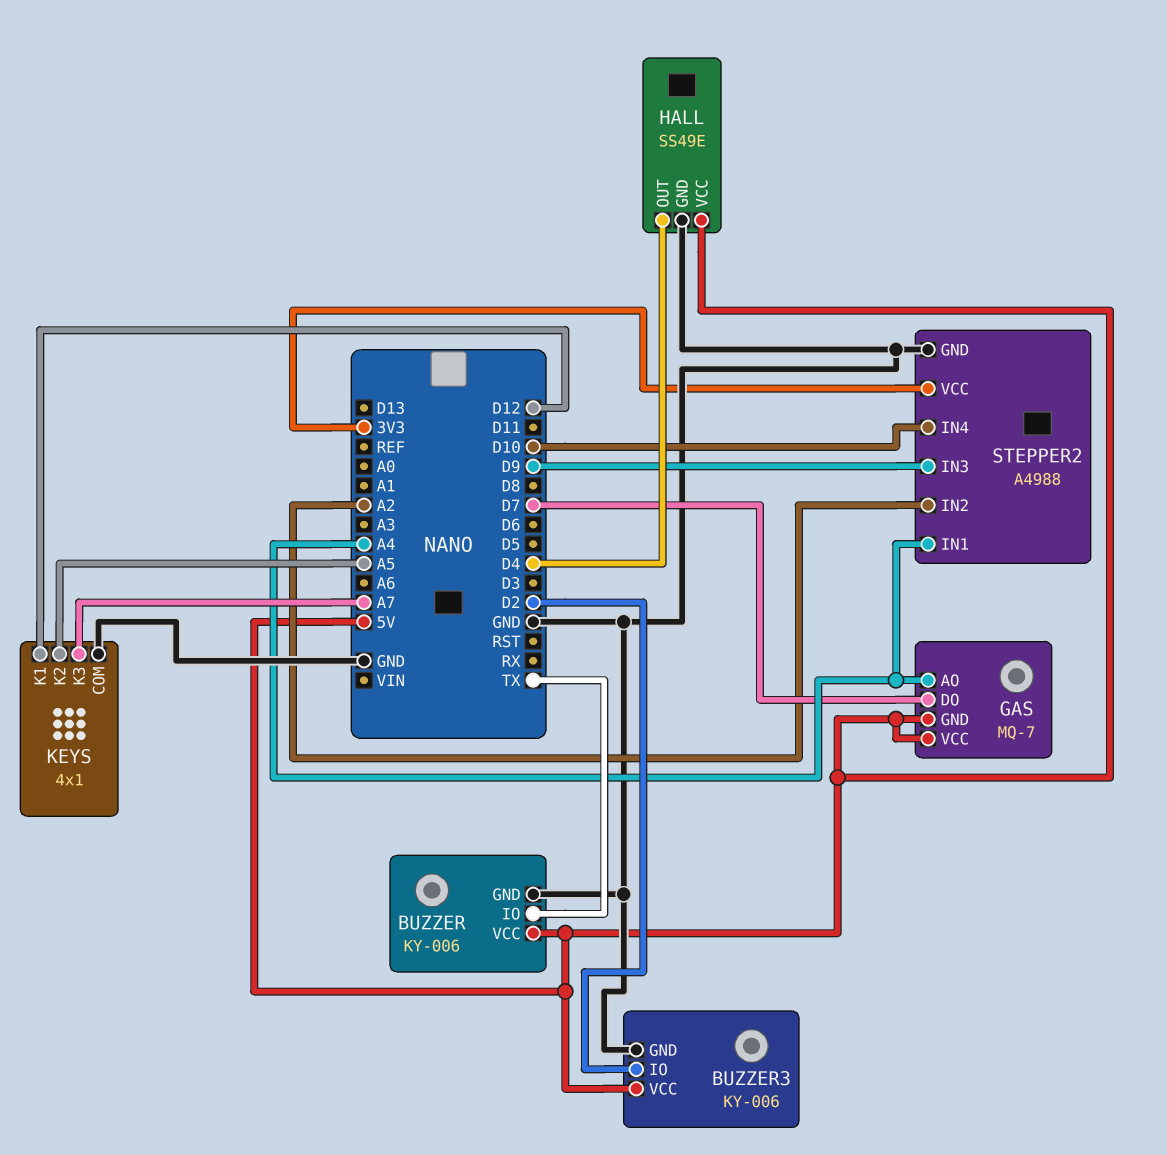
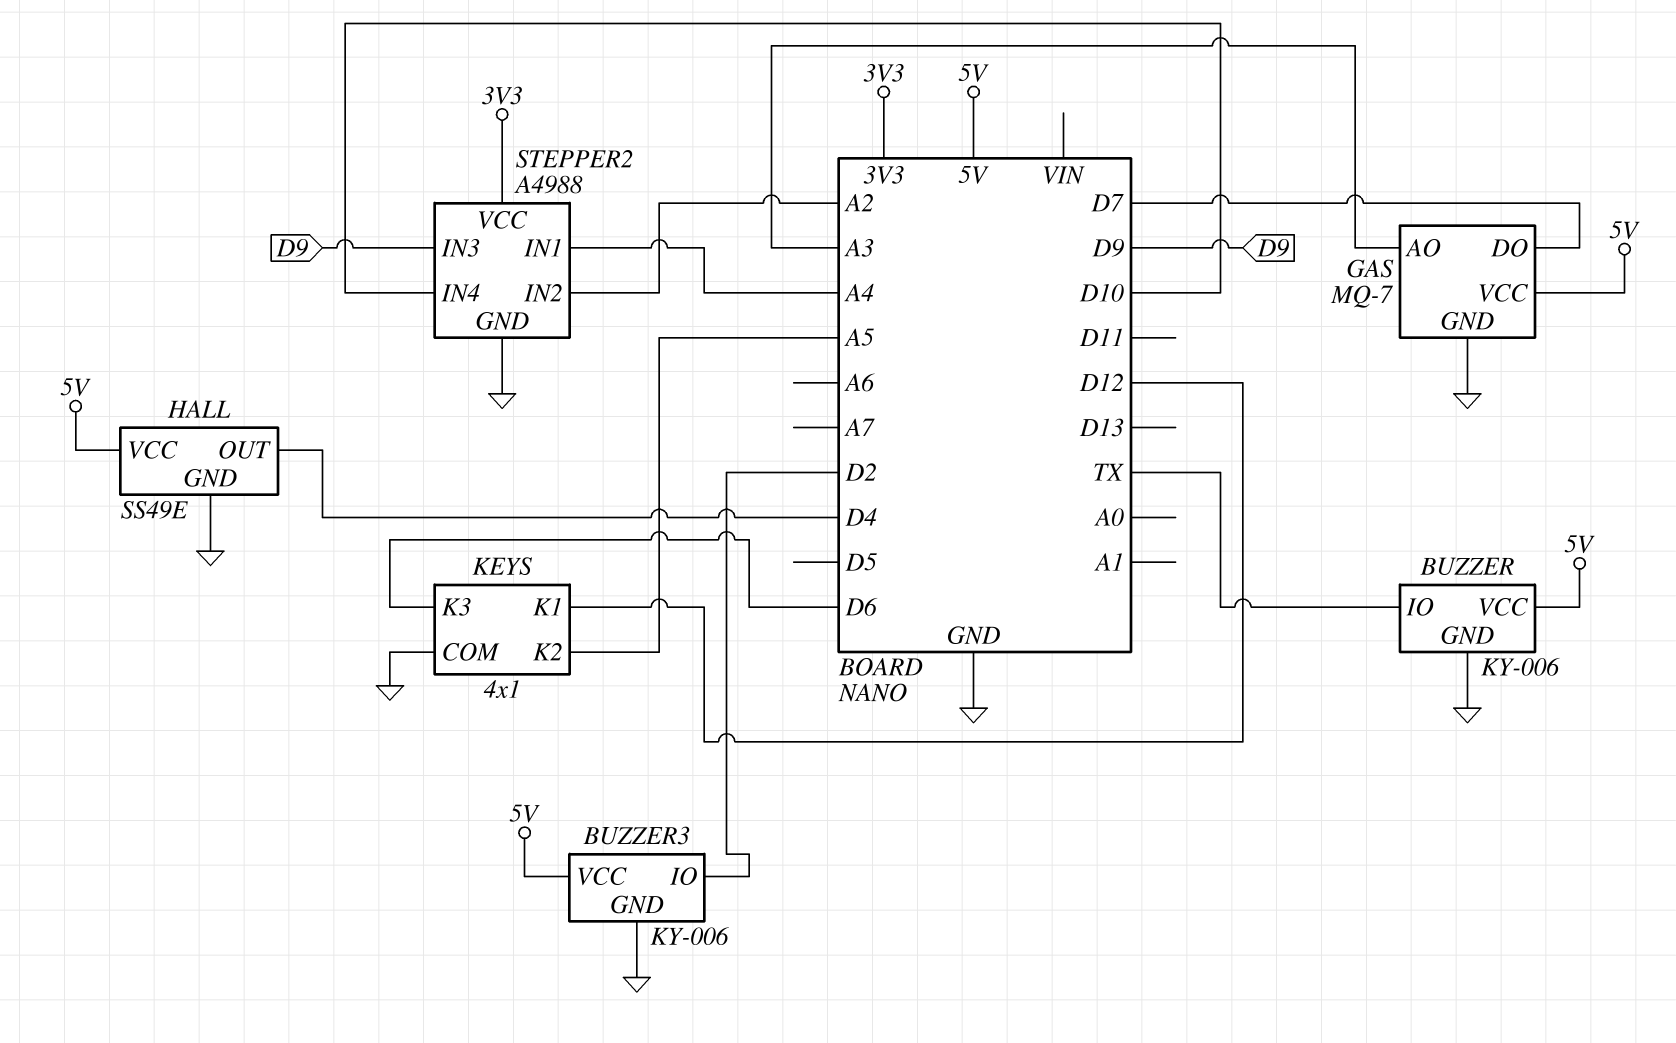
GAS pin AO: A4 -> A3
GAS pin GND: 5V -> GND
KEYS pin K3: A7 -> D6

